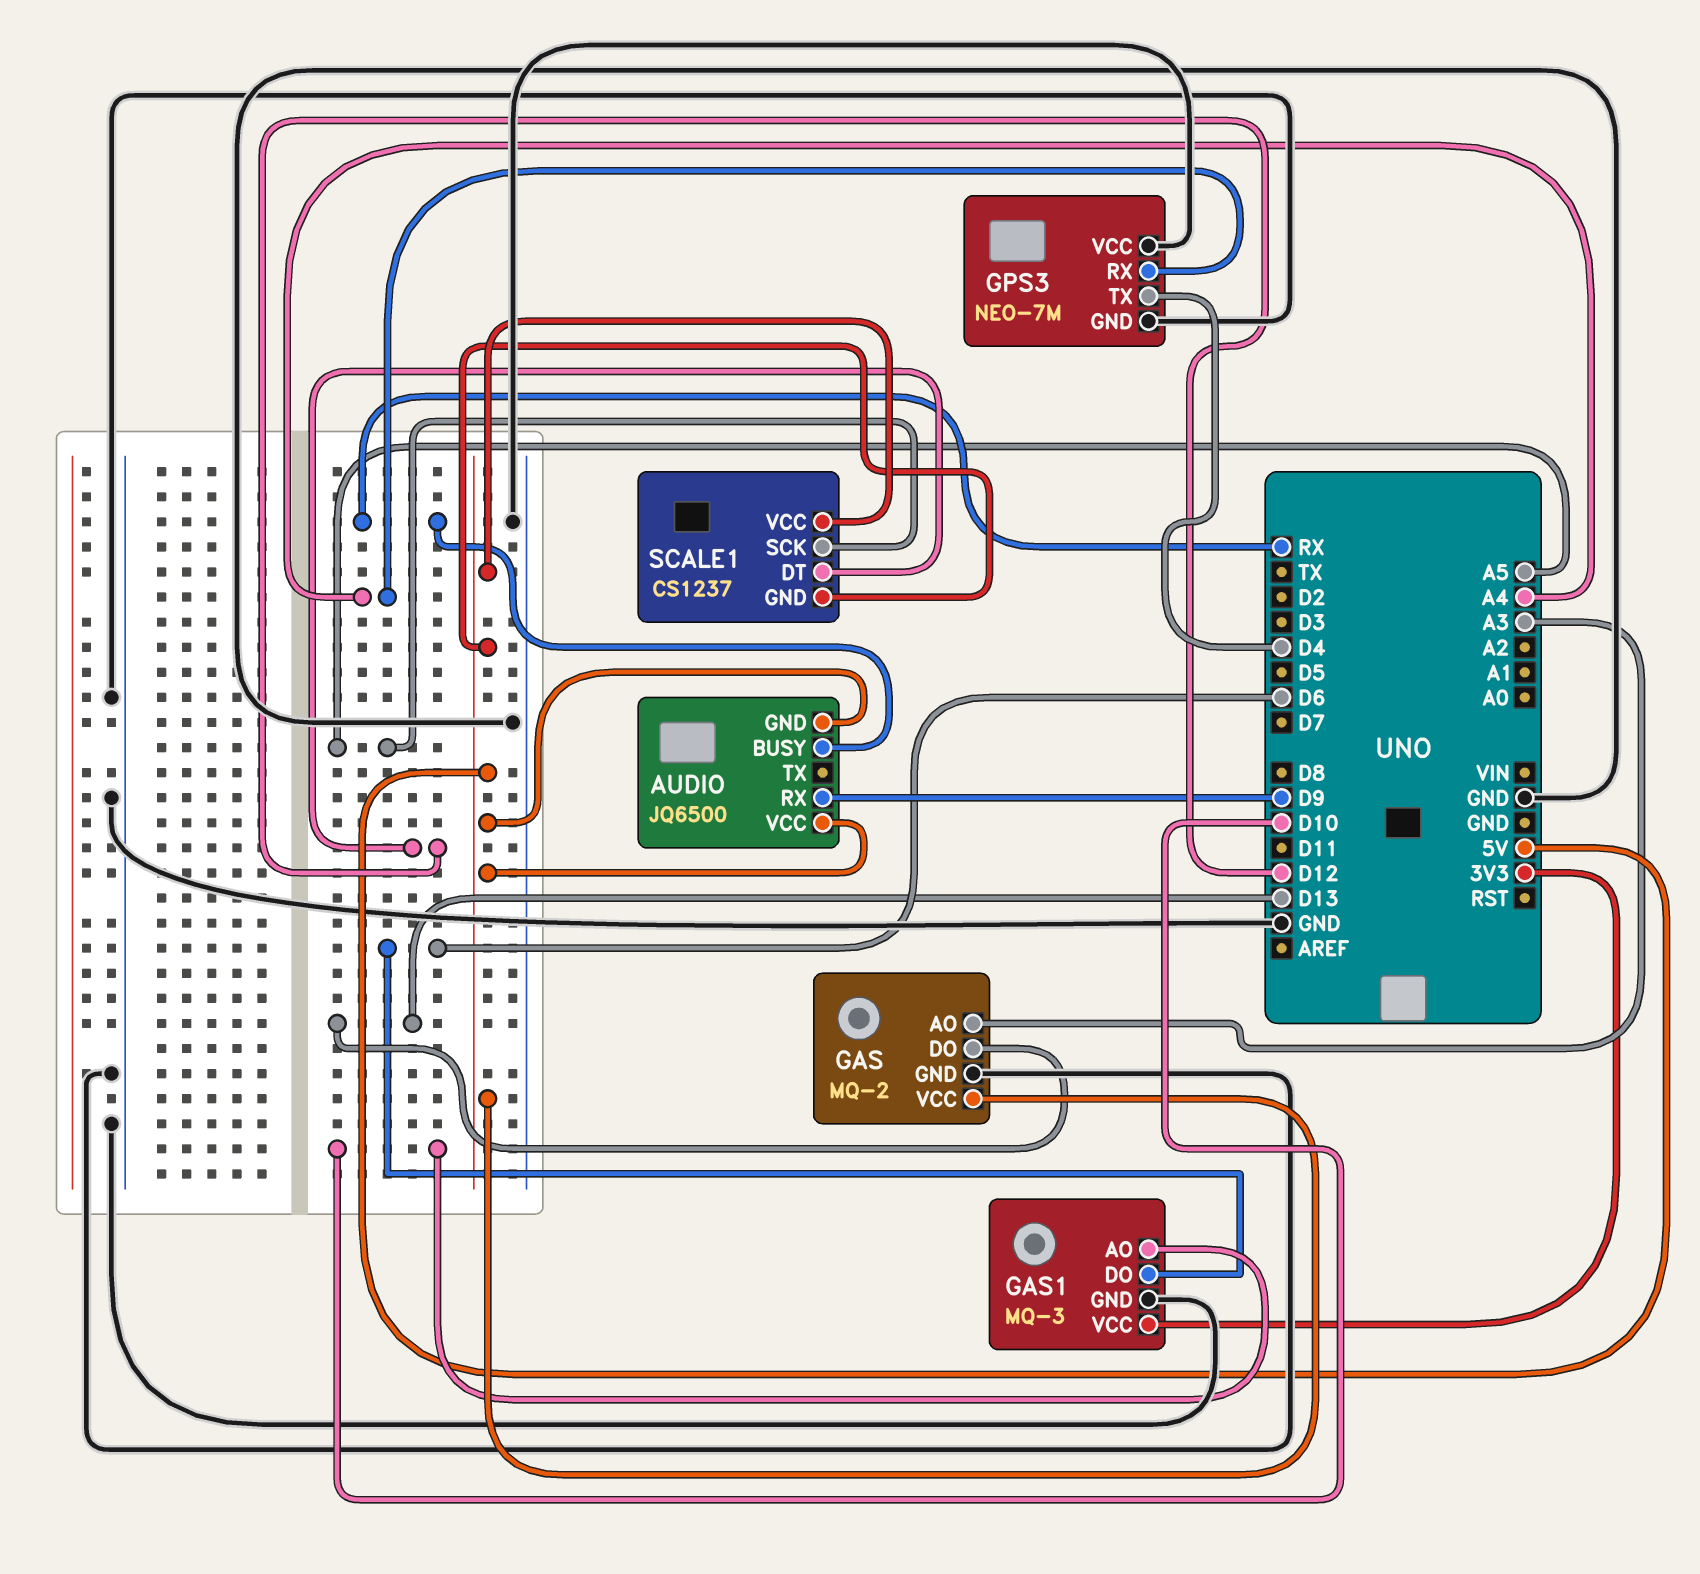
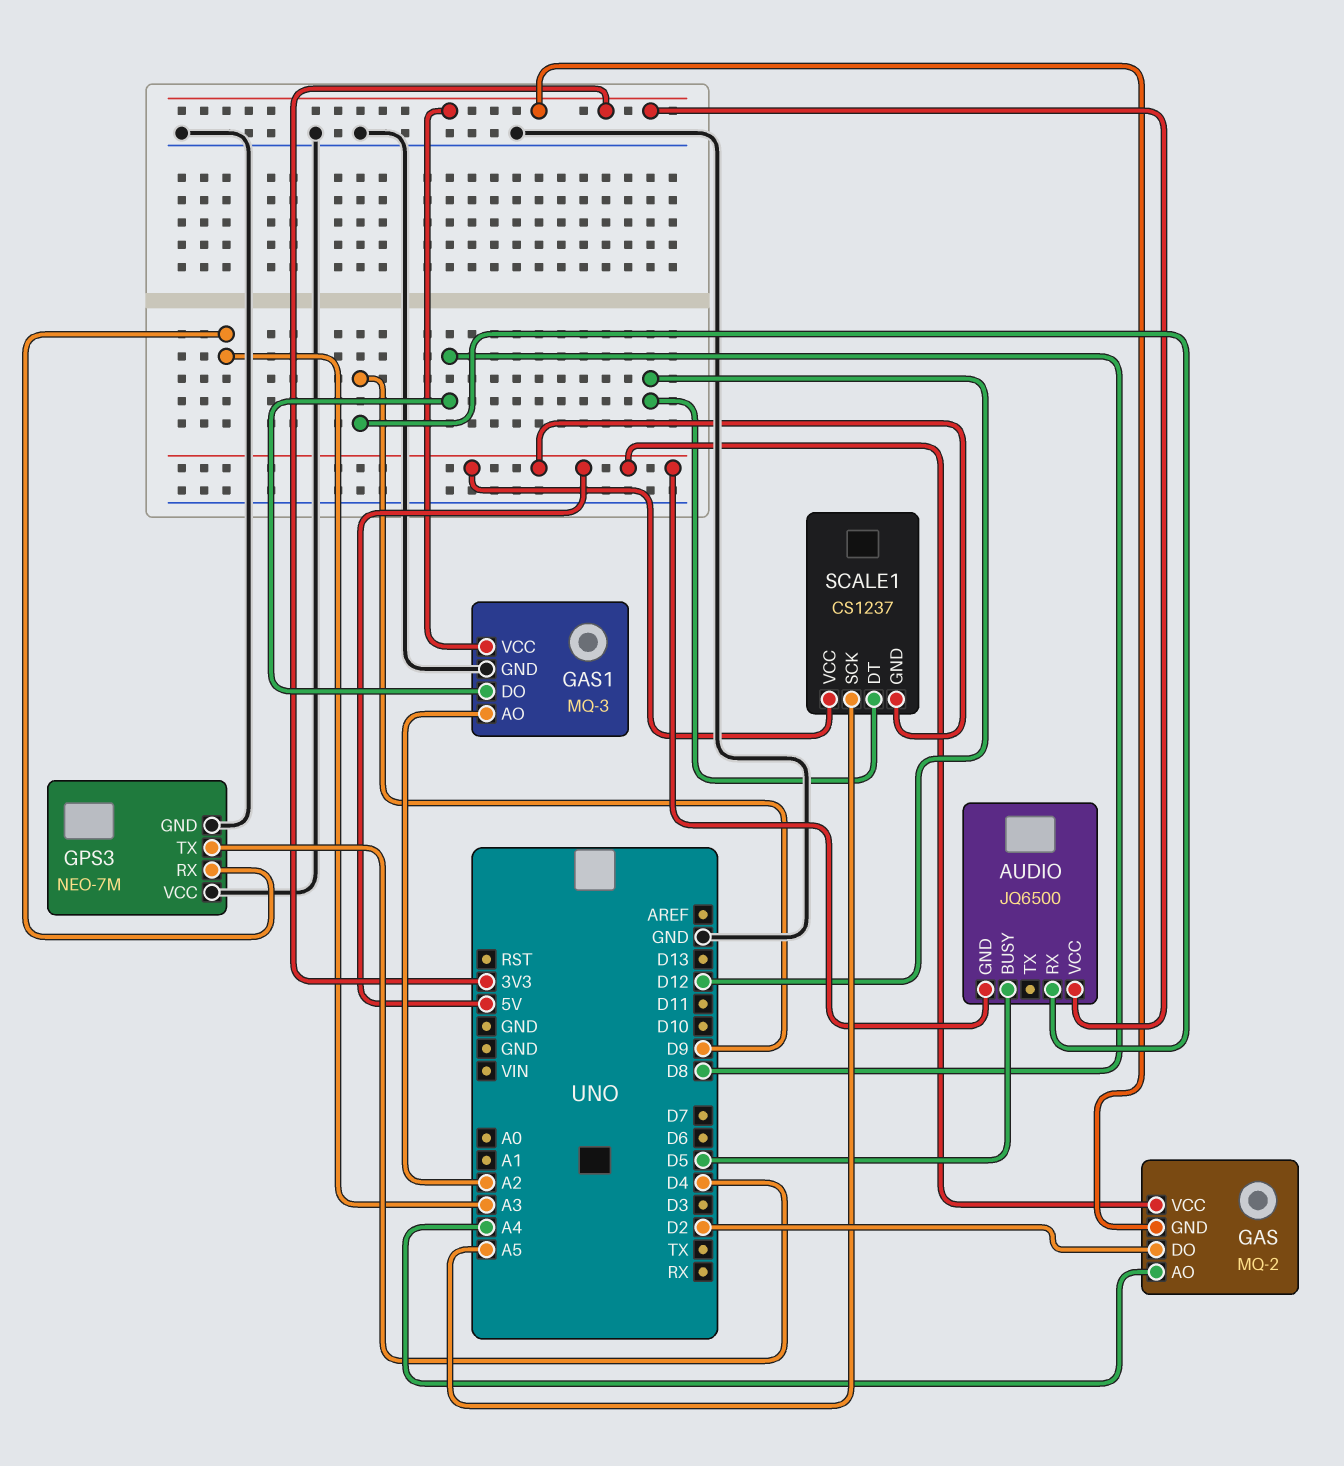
AUDIO pin BUSY: RX -> D5
AUDIO pin VCC: 5V -> 3V3
GAS pin AO: A3 -> A4
GAS pin DO: D13 -> D2
GAS pin GND: GND -> 3V3
GAS1 pin AO: D10 -> A2
GAS1 pin DO: D6 -> D8
GPS3 pin RX: A4 -> A3

